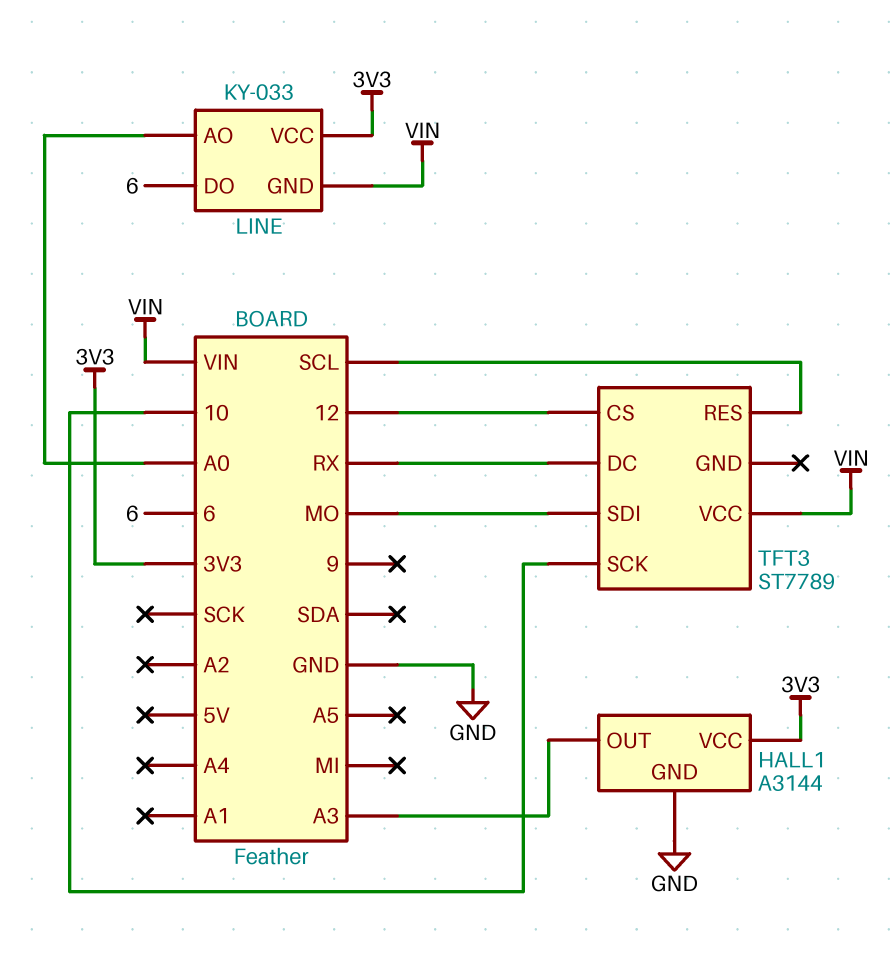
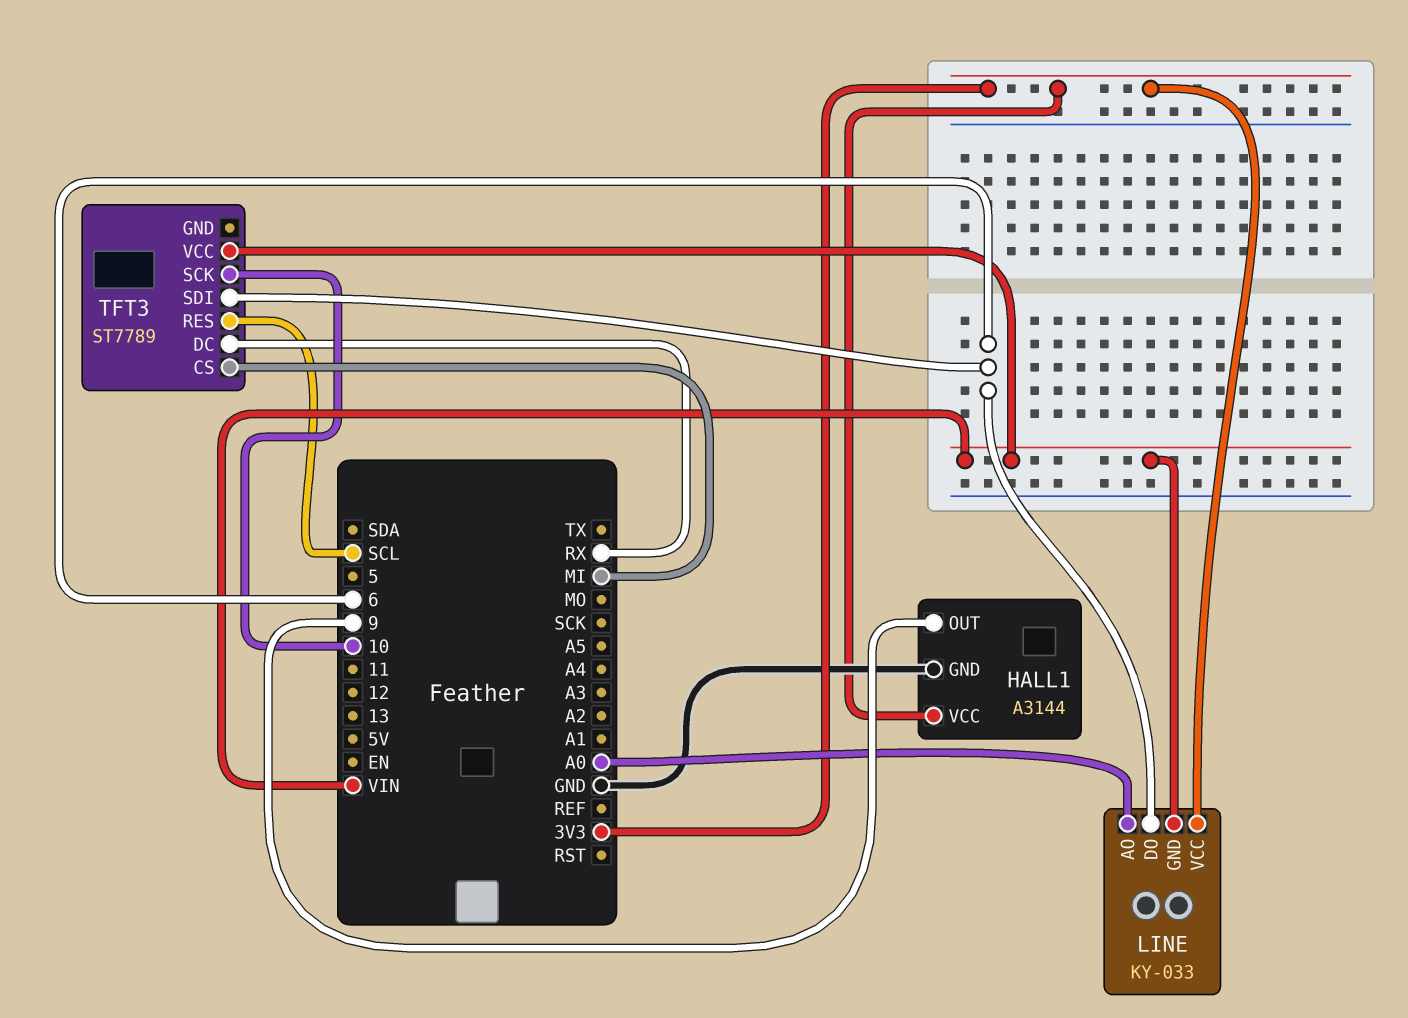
HALL1 pin OUT: A3 -> 9
TFT3 pin CS: 12 -> MI
TFT3 pin SDI: MO -> 6

